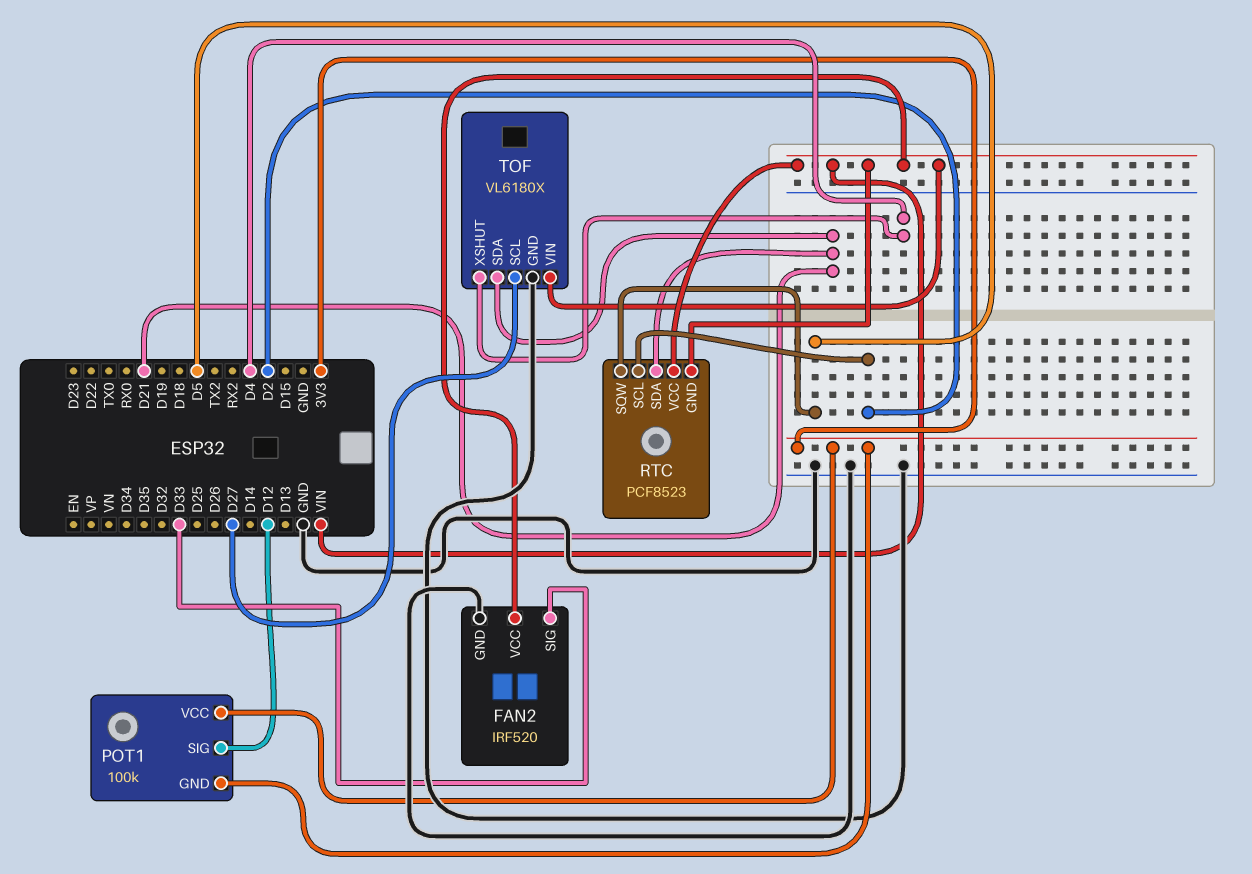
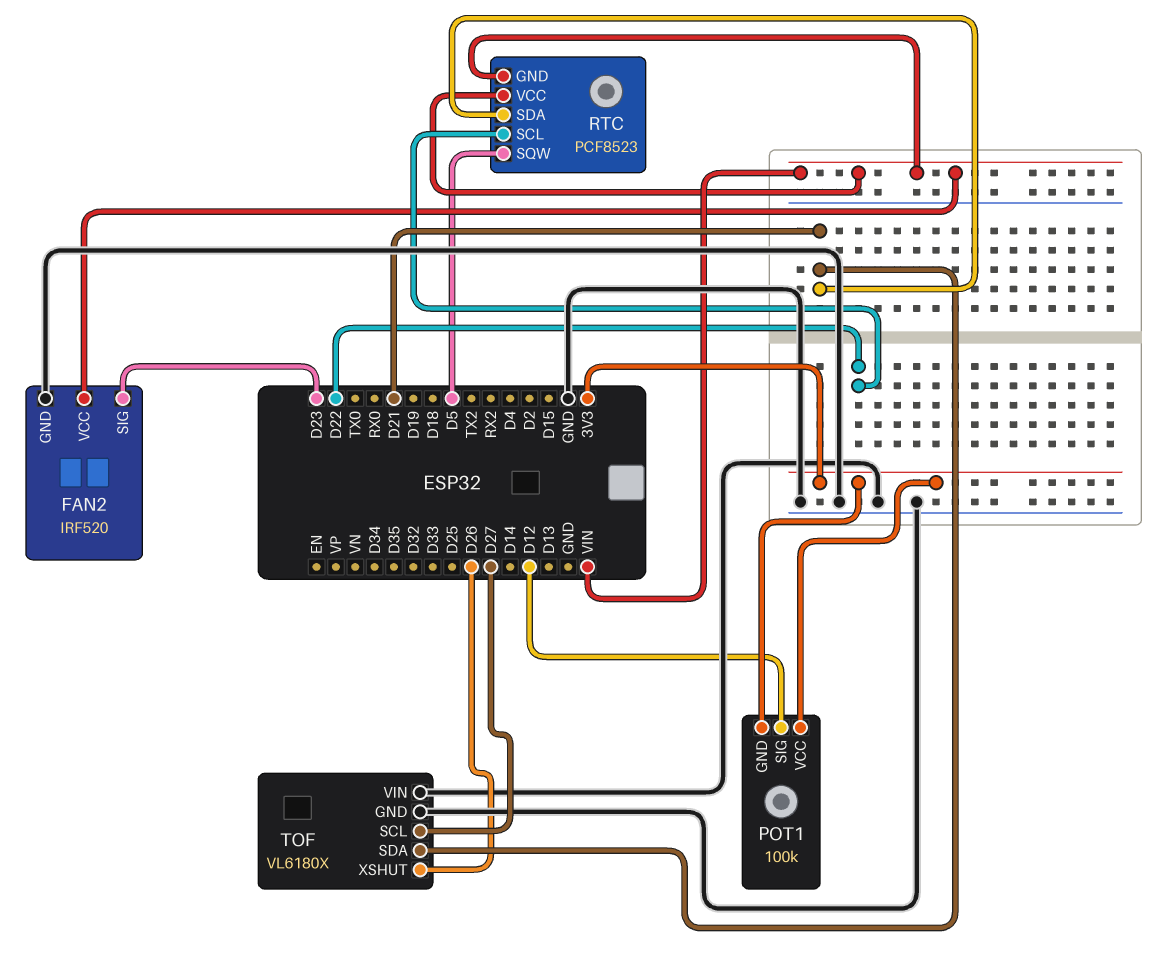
FAN2 pin SIG: D33 -> D23
RTC pin SCL: D2 -> D22
TOF pin VIN: VIN -> GND
TOF pin XSHUT: D4 -> D26

